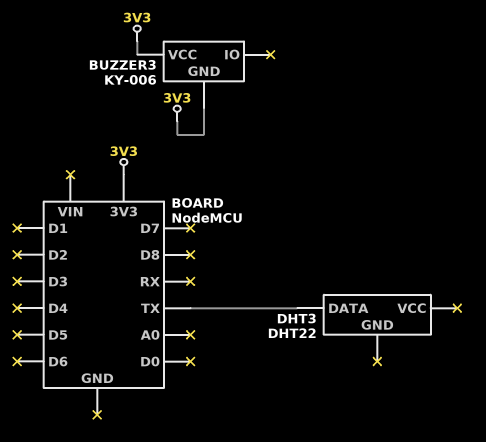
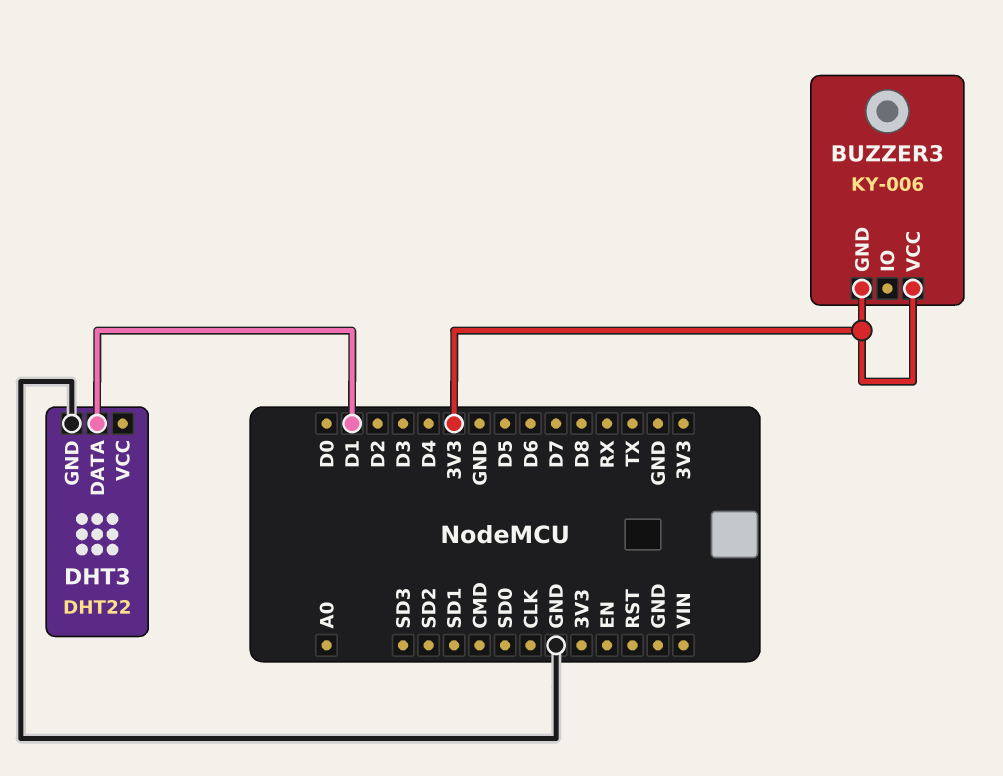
DHT3 pin DATA: TX -> D1
DHT3 pin GND: none -> GND

